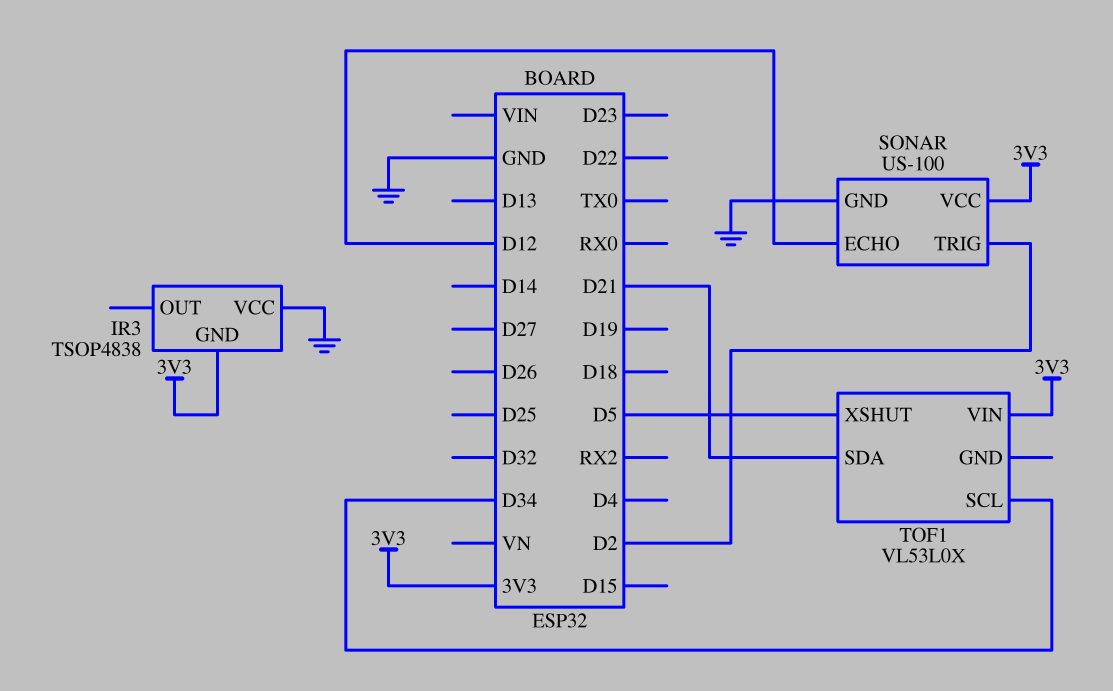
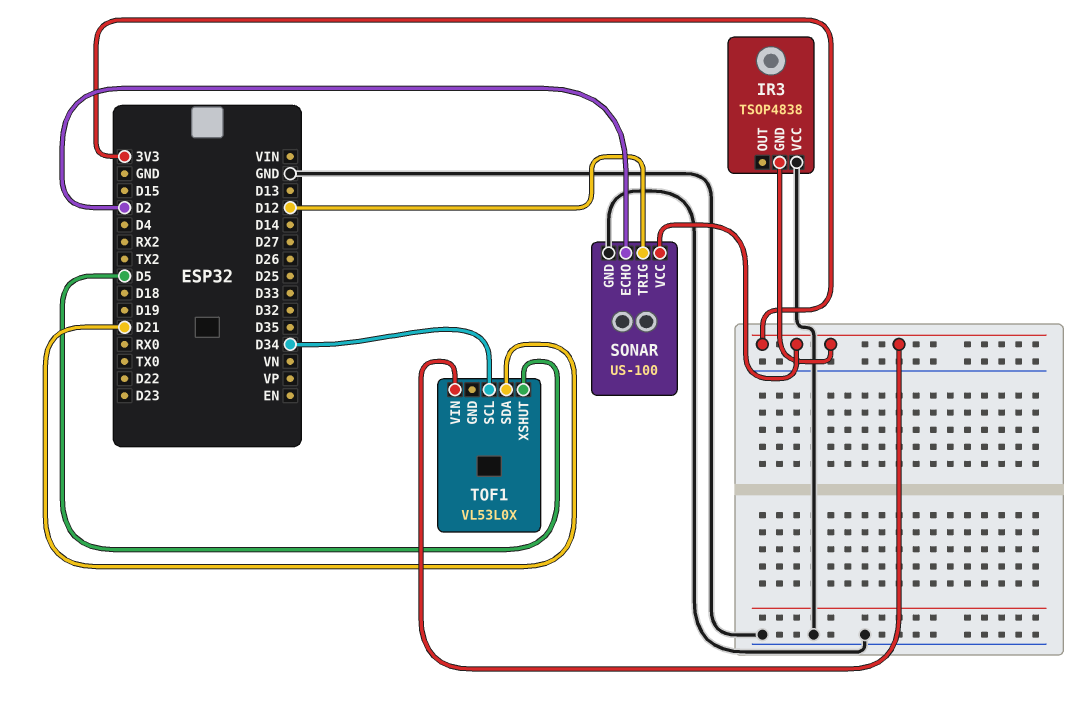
SONAR pin ECHO: D12 -> D2
SONAR pin TRIG: D2 -> D12

